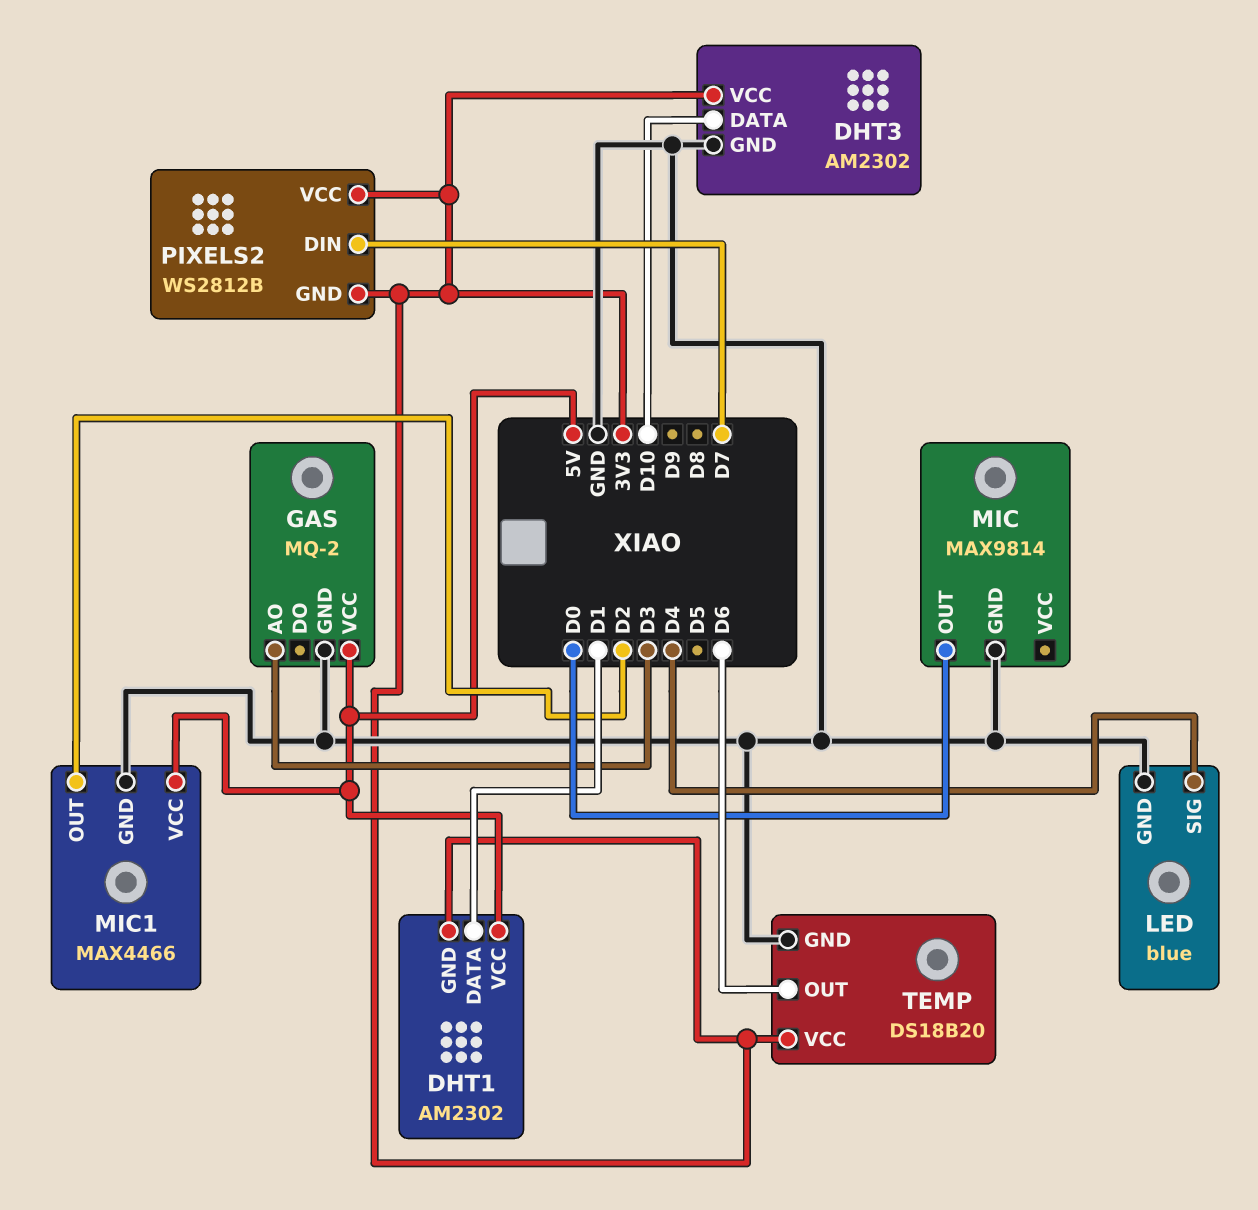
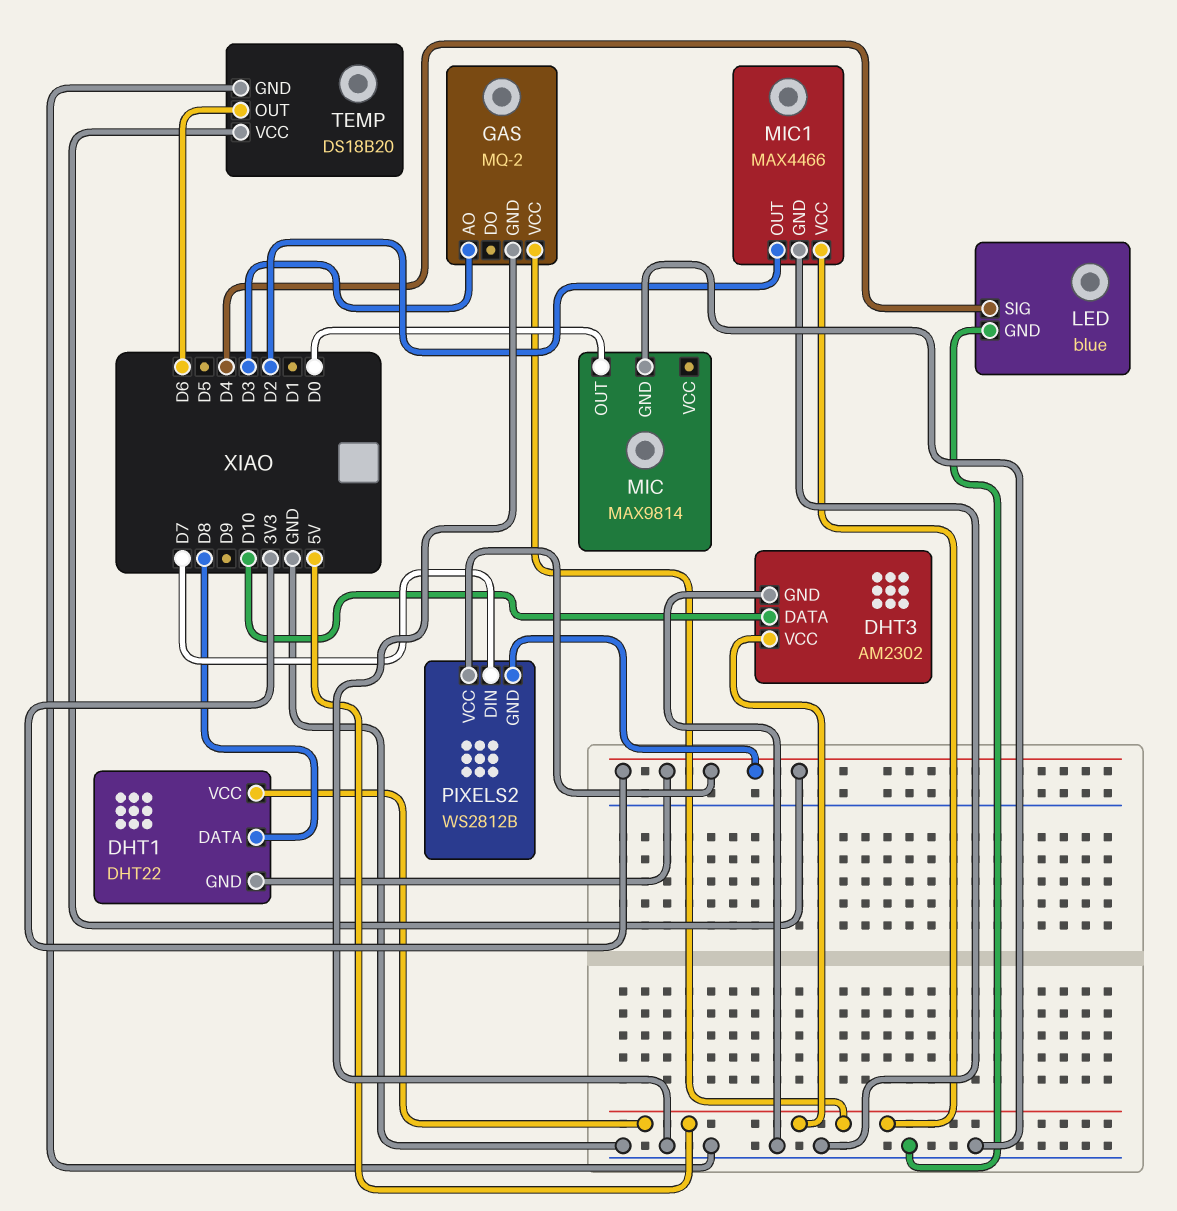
DHT1: AM2302 -> DHT22
DHT1 pin DATA: D1 -> D8
DHT3 pin VCC: 3V3 -> 5V

